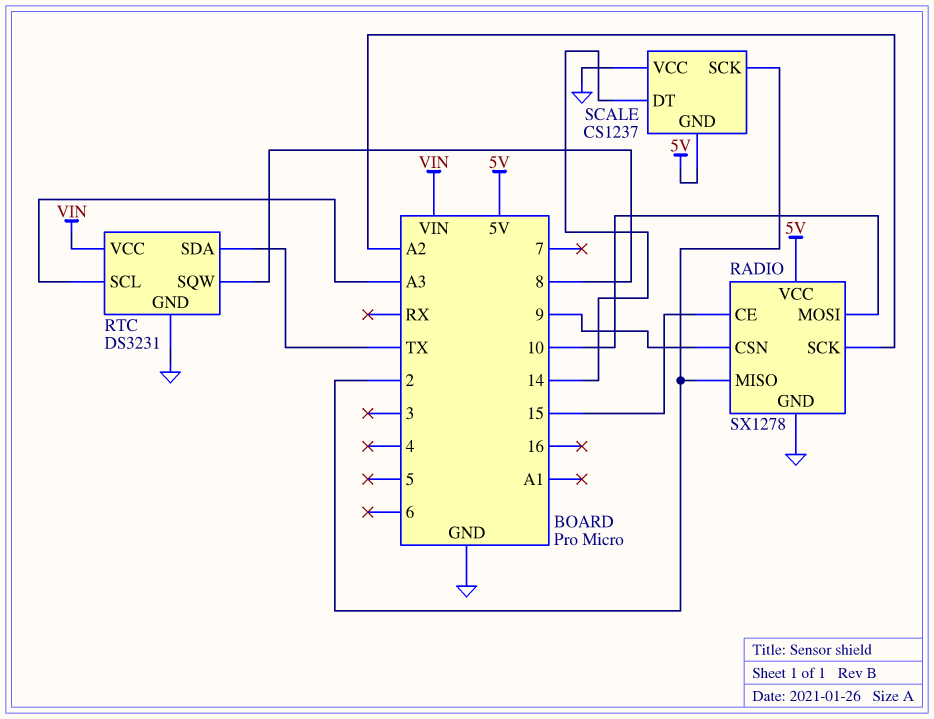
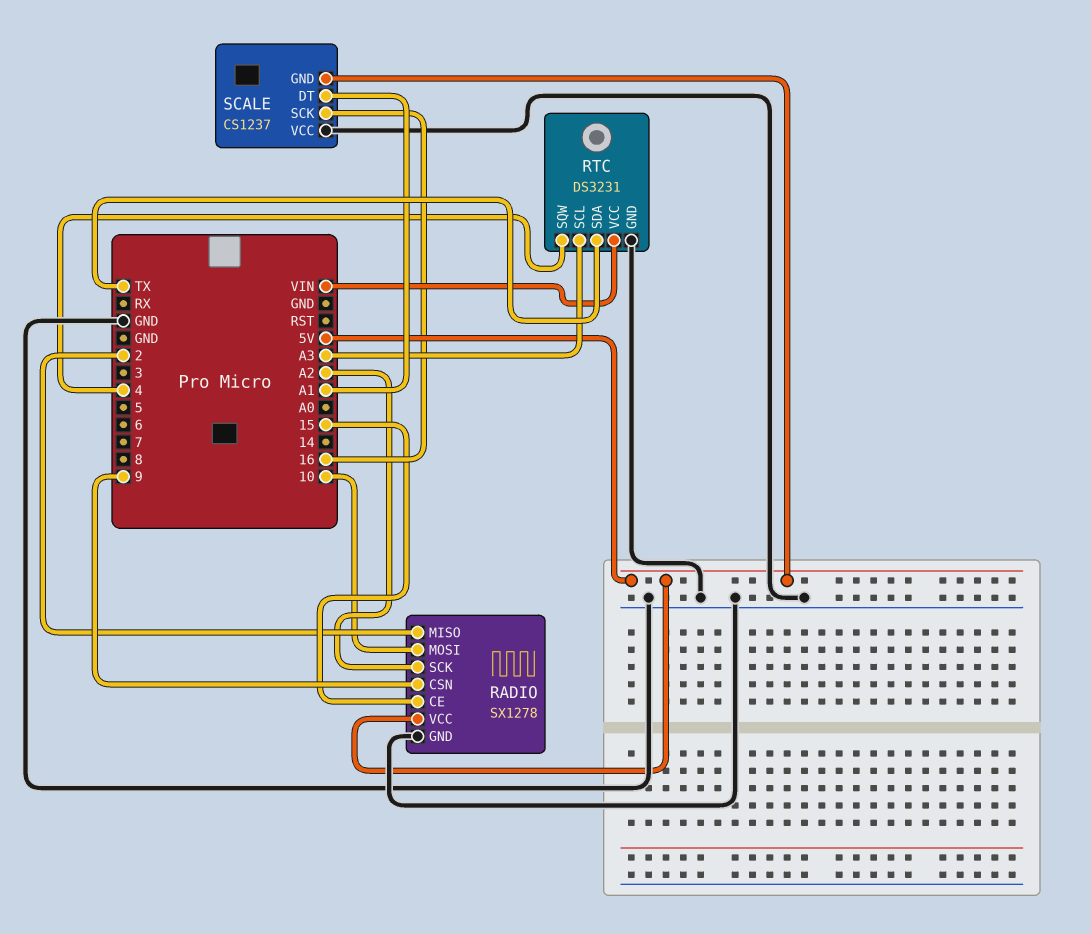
RTC pin SQW: 8 -> 4
SCALE pin DT: 14 -> A1
SCALE pin SCK: 2 -> 16

